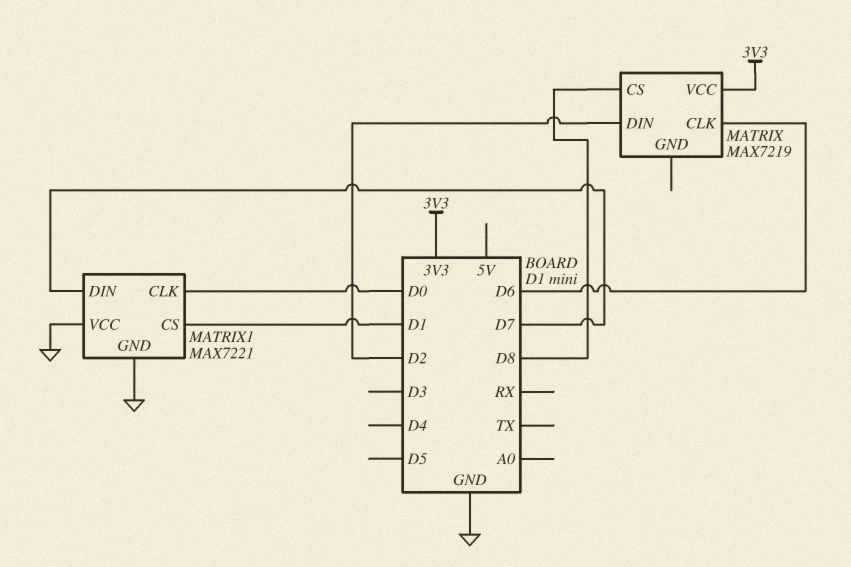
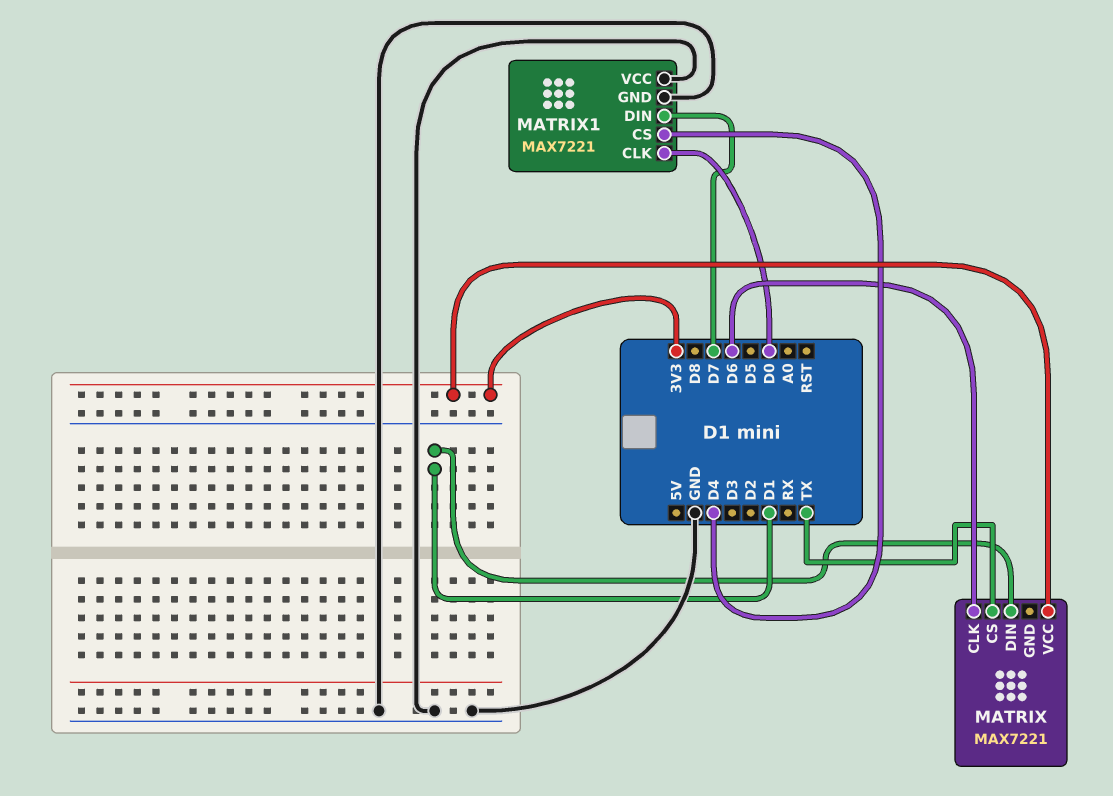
MATRIX: MAX7219 -> MAX7221
MATRIX pin CS: D8 -> TX
MATRIX pin DIN: D2 -> D1
MATRIX1 pin CS: D1 -> D4

